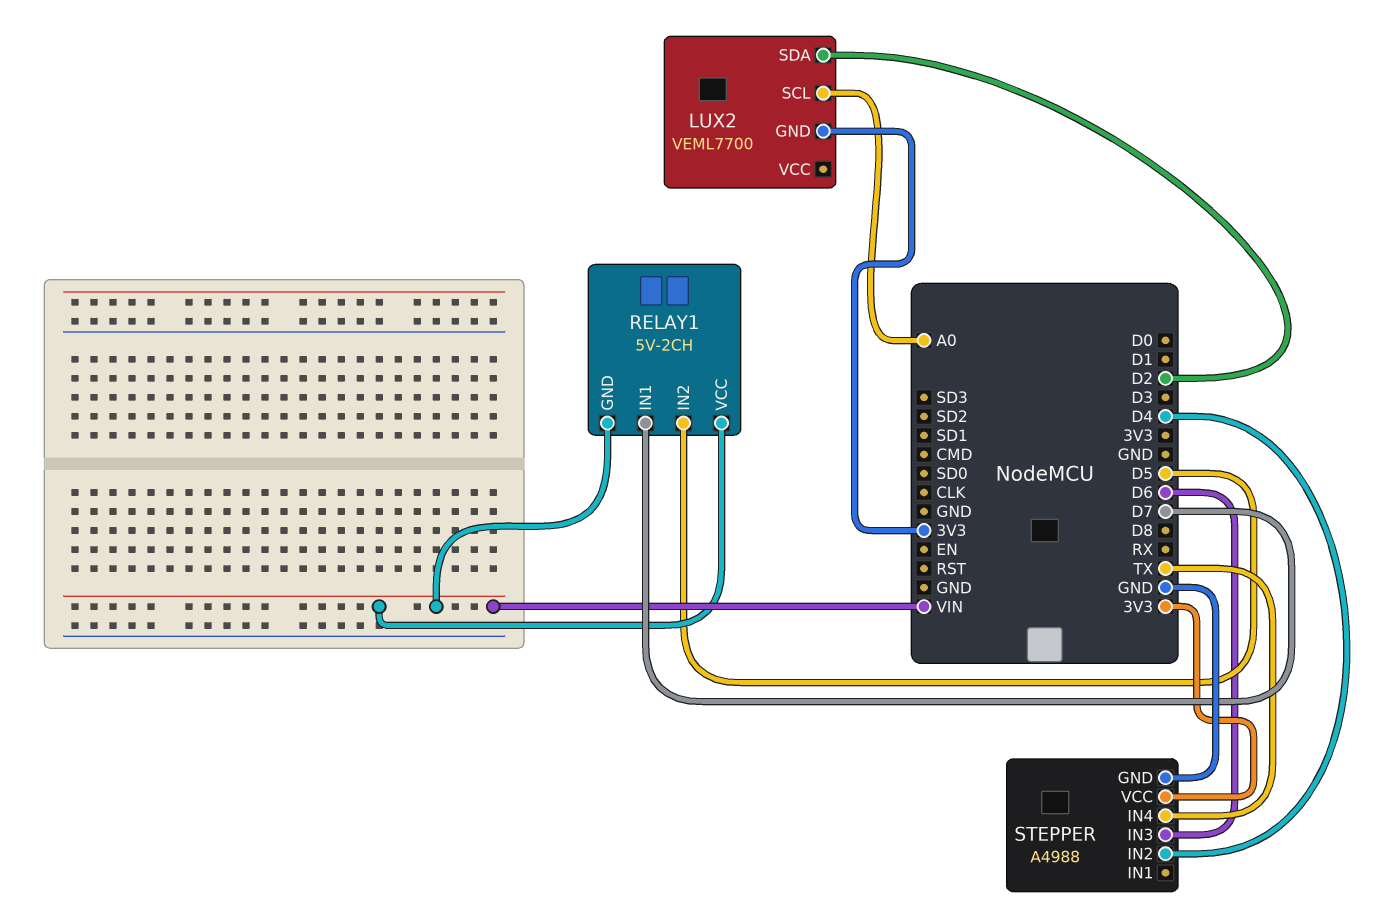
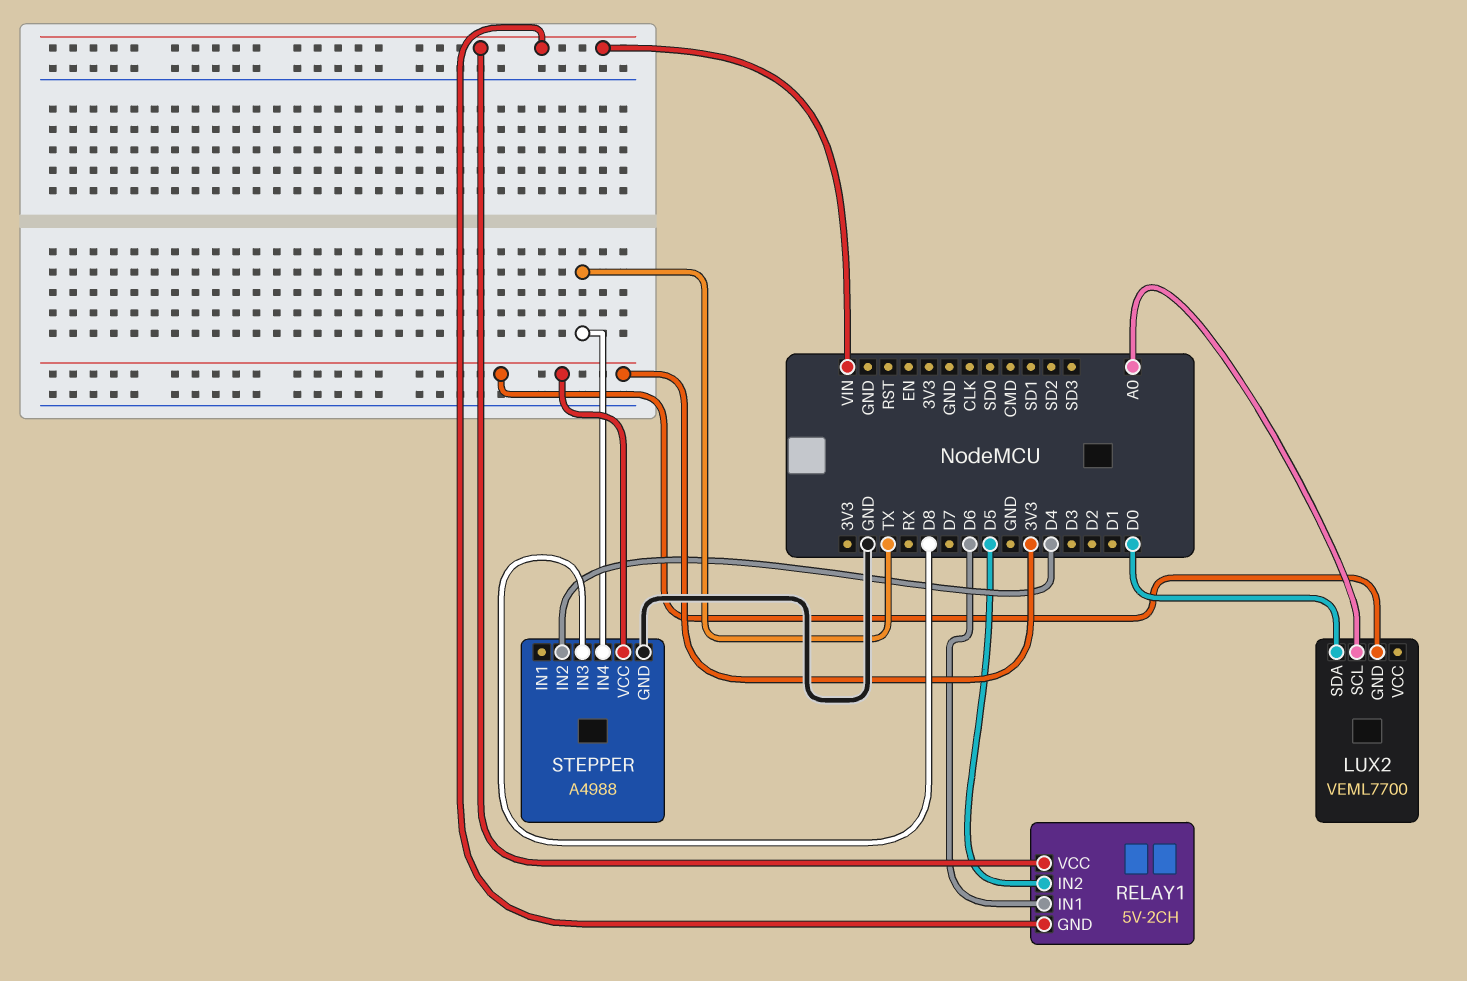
LUX2 pin SDA: D2 -> D0
RELAY1 pin IN1: D7 -> D6
STEPPER pin IN3: D6 -> D8

